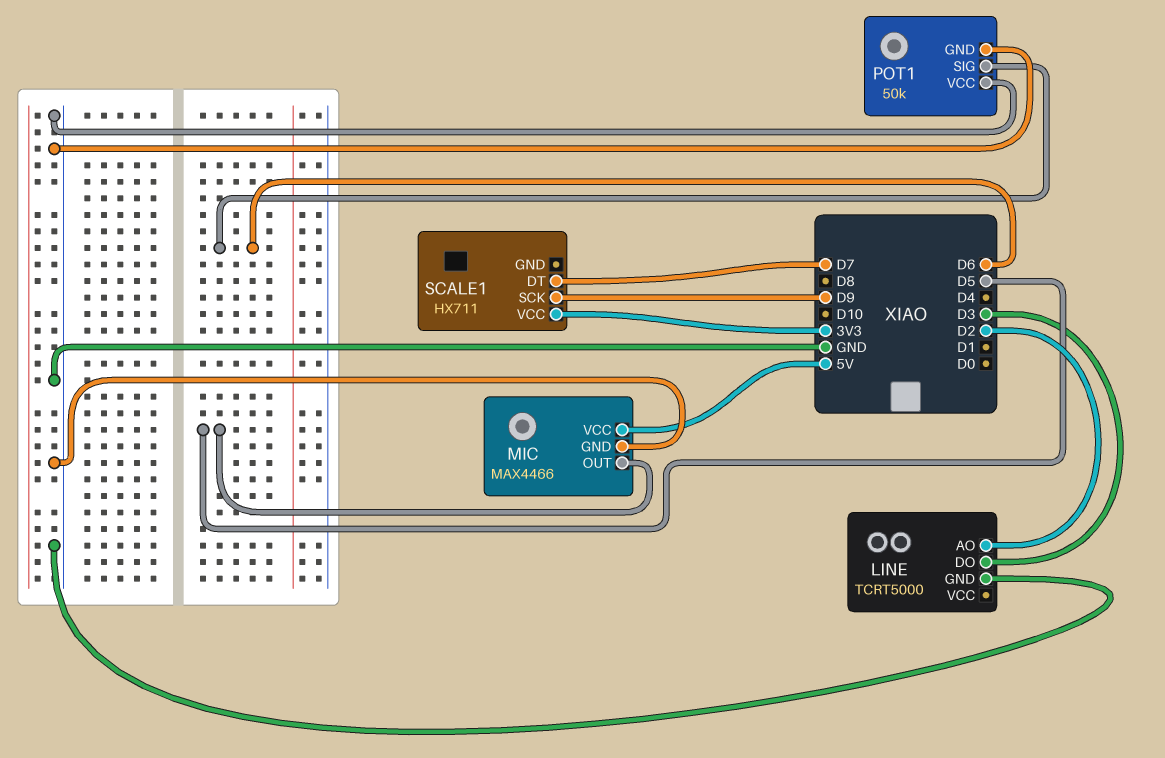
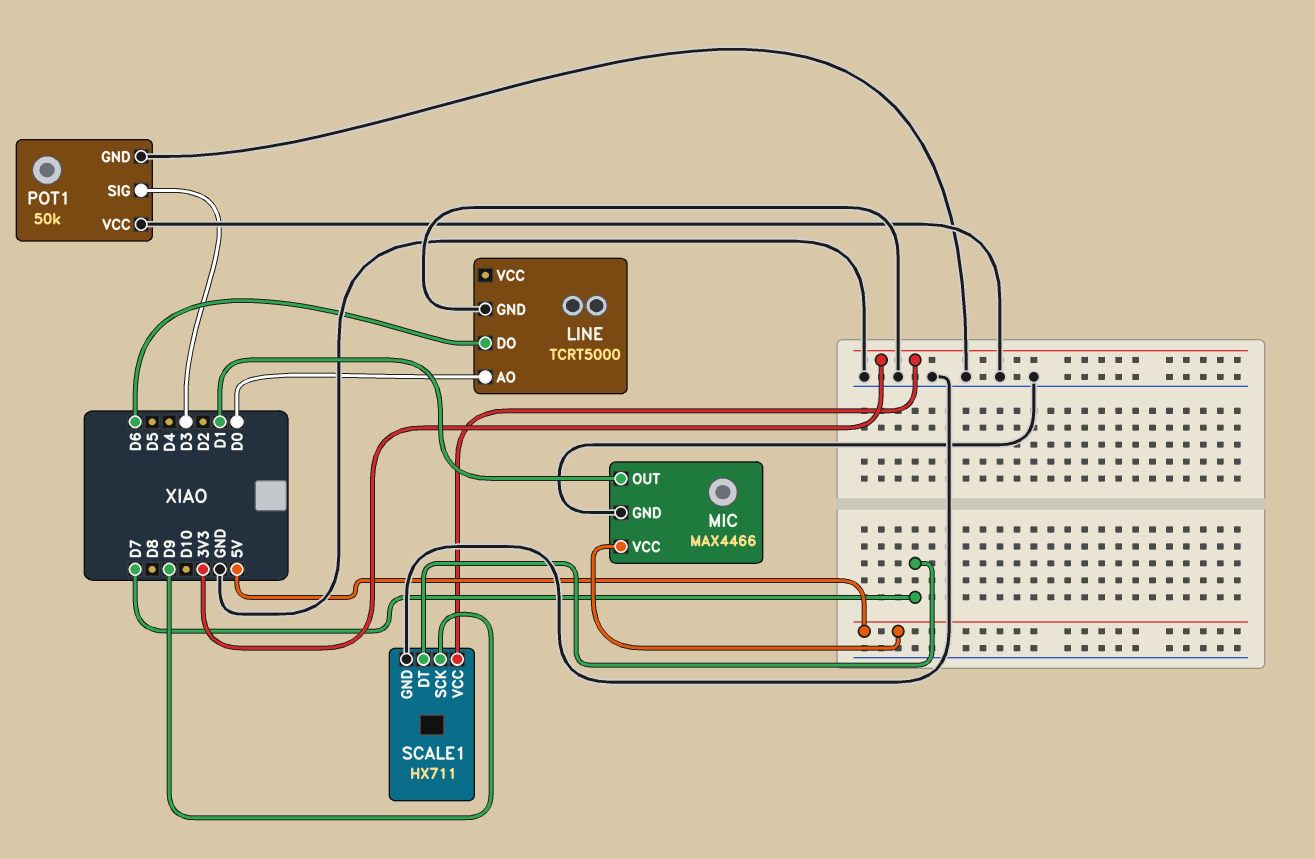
LINE pin AO: D2 -> D0
LINE pin DO: D3 -> D6
MIC pin OUT: D5 -> D1
POT1 pin SIG: D6 -> D3
SCALE1 pin GND: none -> GND

